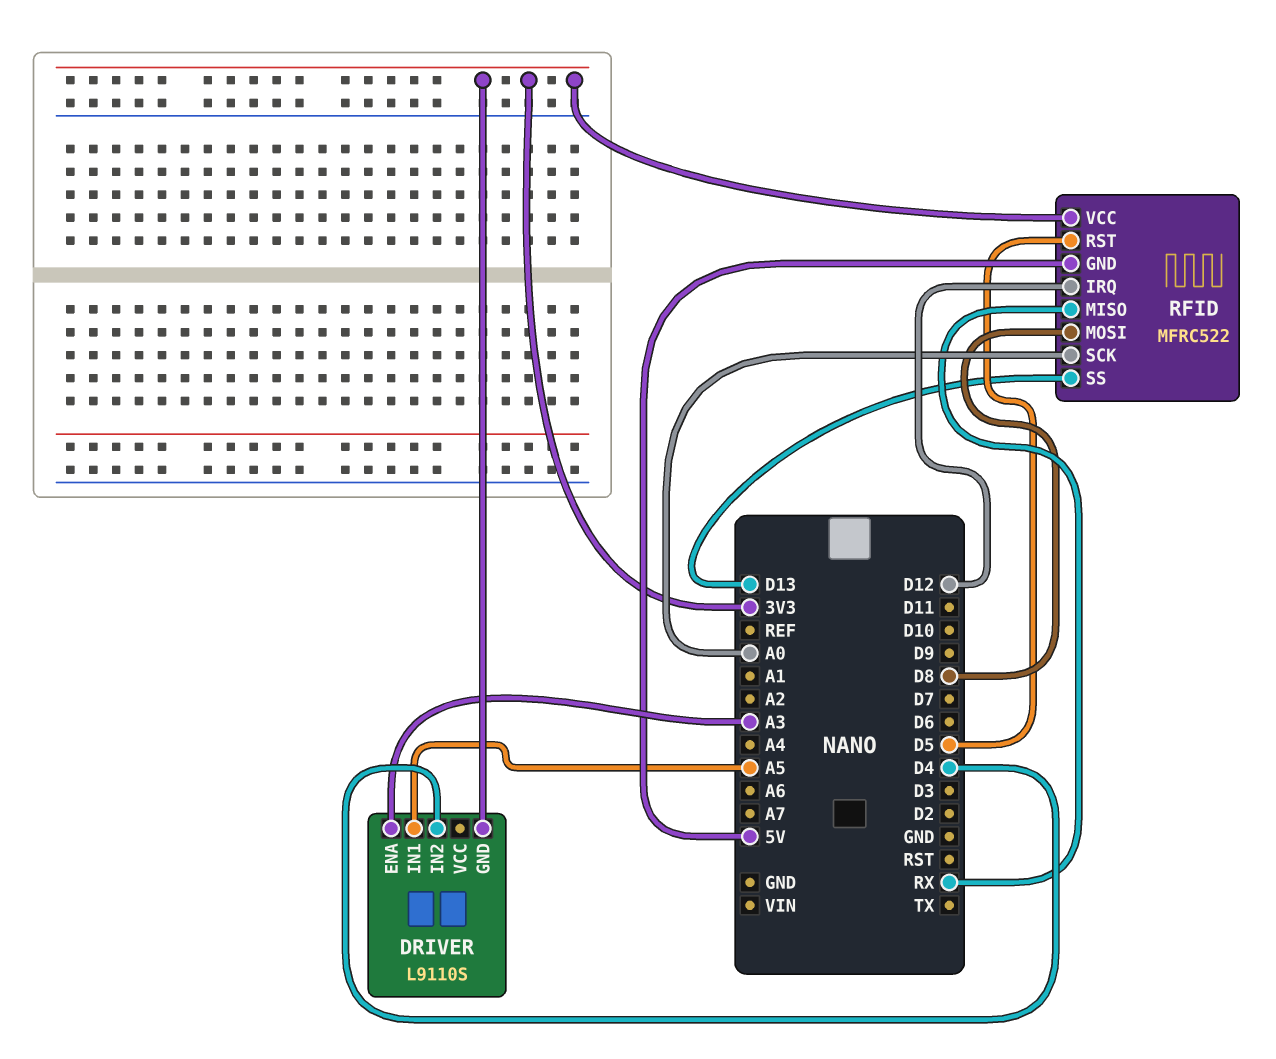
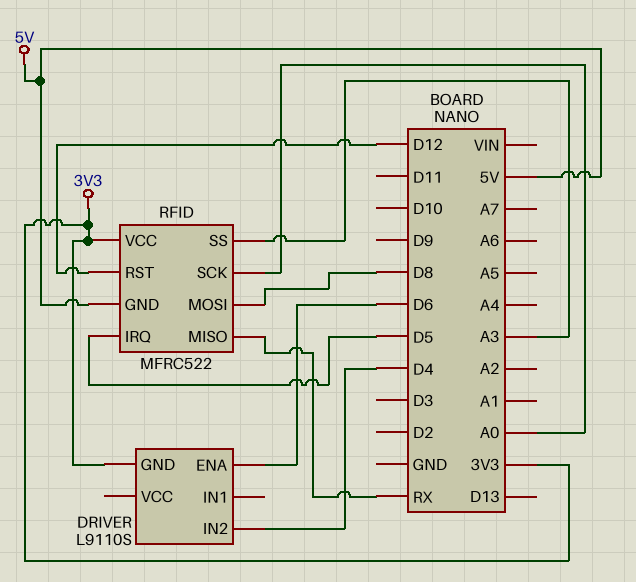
DRIVER pin ENA: A3 -> D6
DRIVER pin IN1: A5 -> none
RFID pin IRQ: D12 -> D5
RFID pin RST: D5 -> D12
RFID pin SS: D13 -> A3

